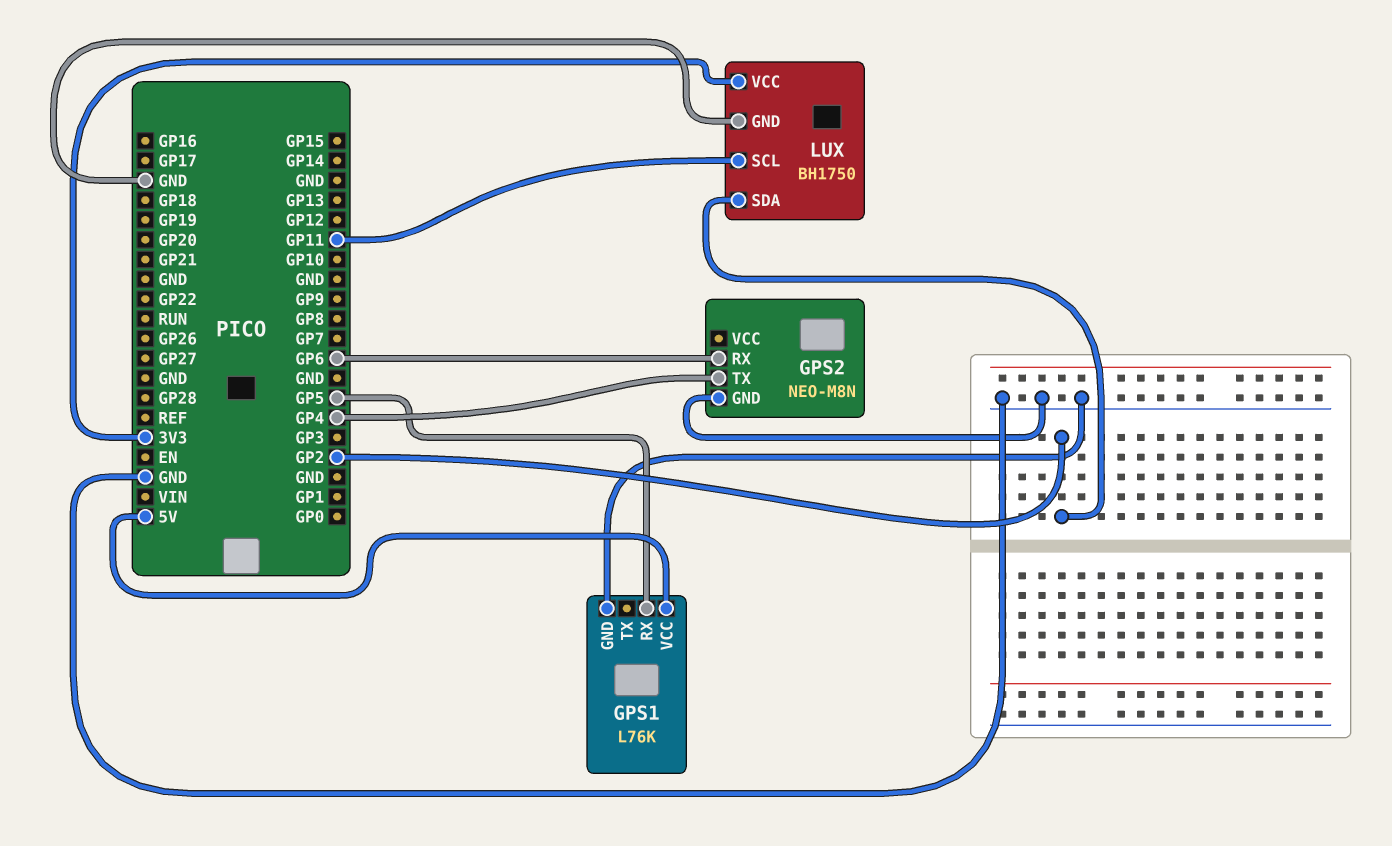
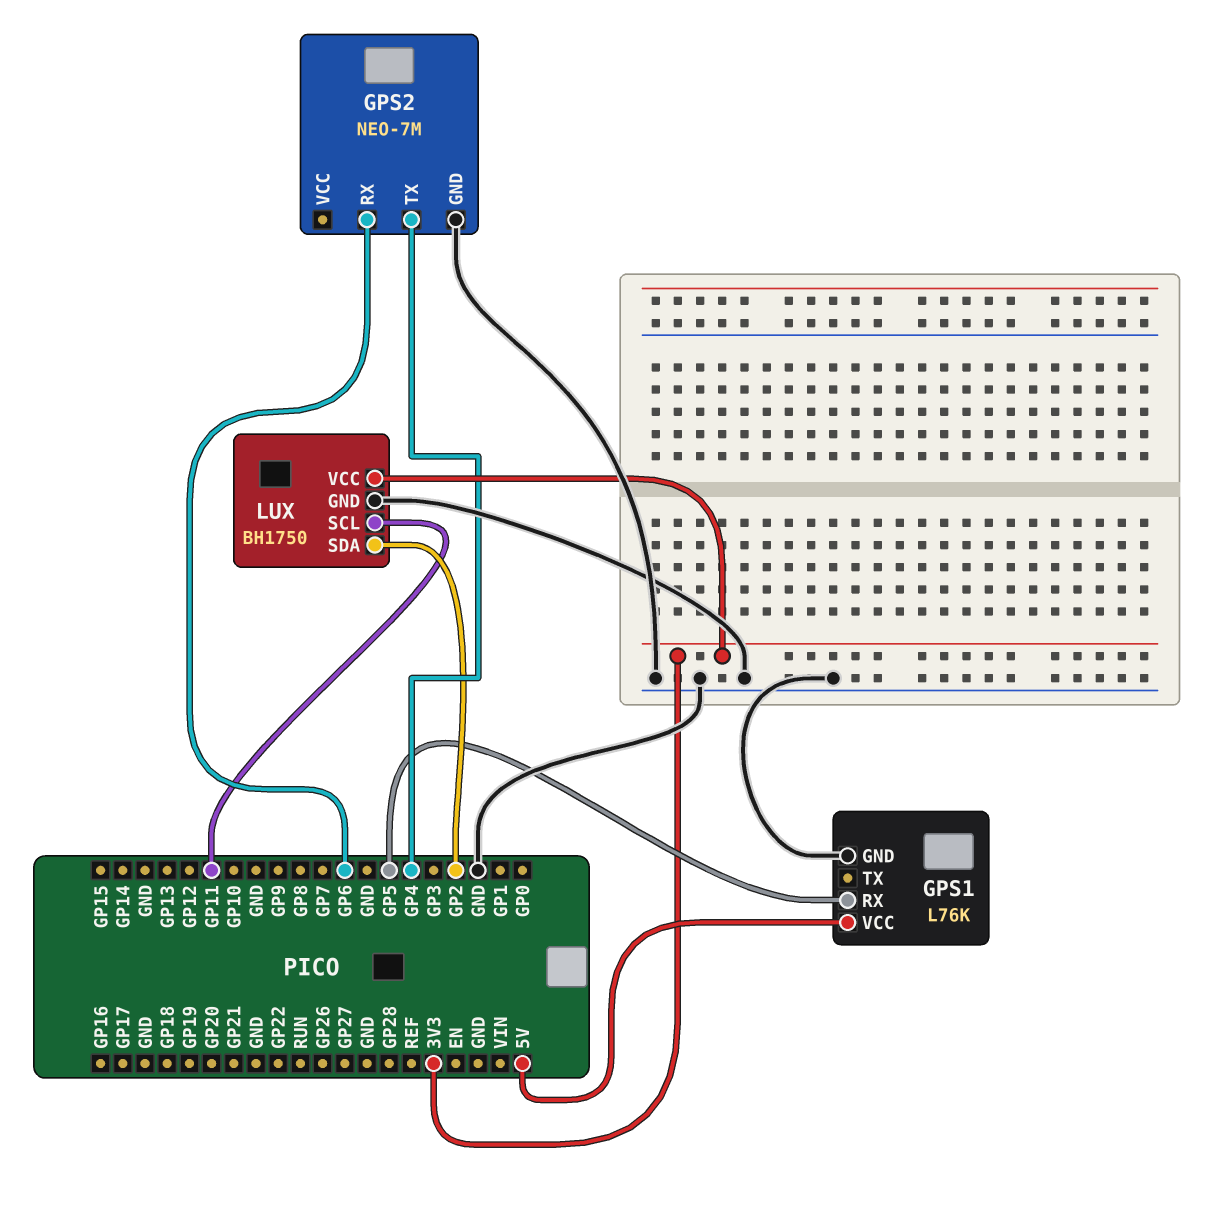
GPS2: NEO-M8N -> NEO-7M

